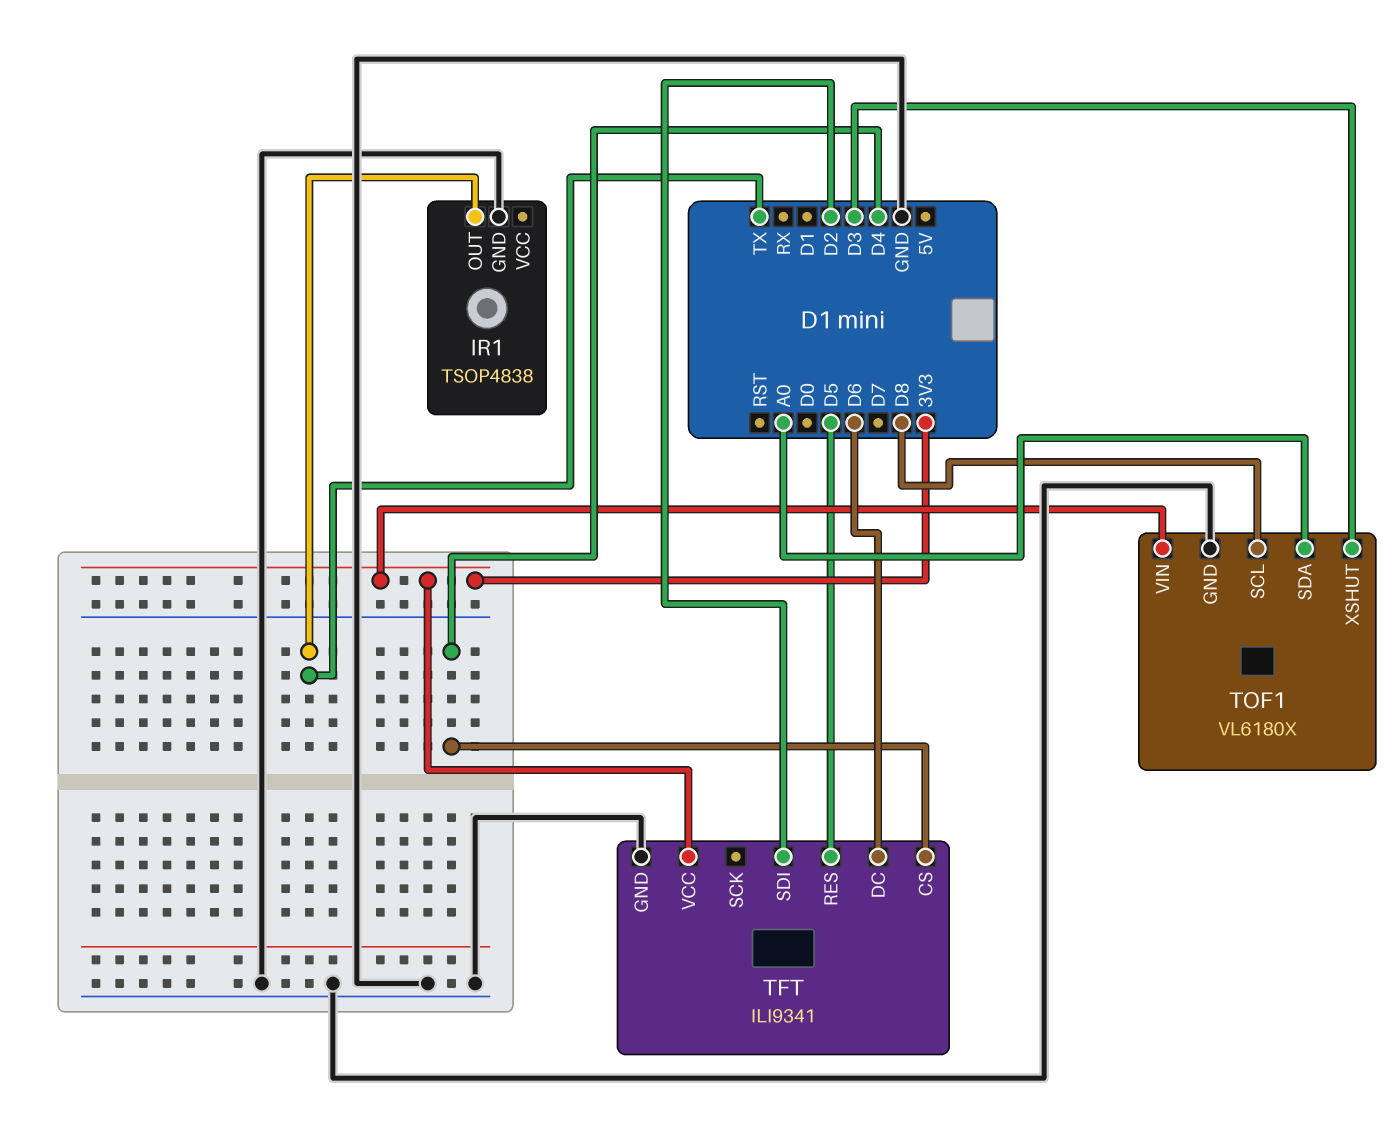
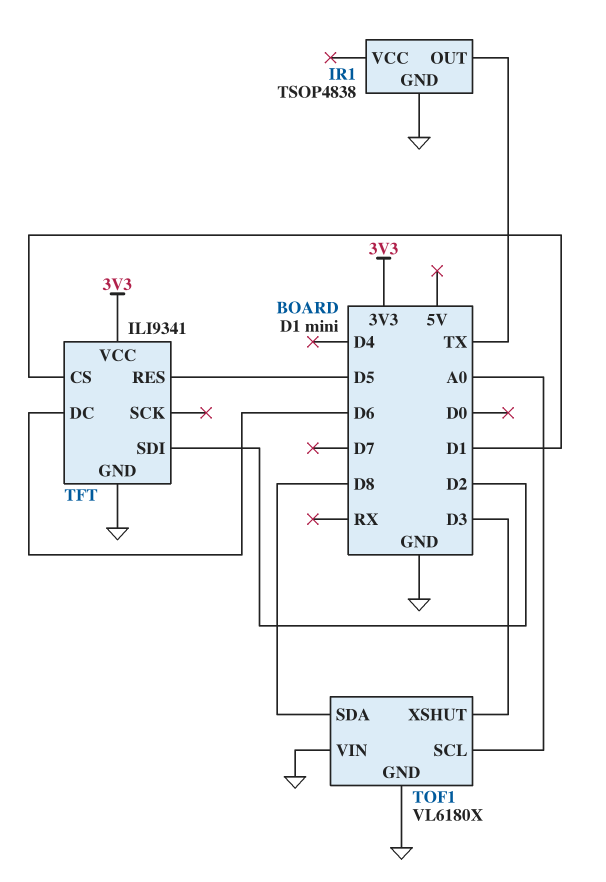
TFT pin CS: D4 -> D1
TOF1 pin SCL: D8 -> A0
TOF1 pin SDA: A0 -> D8
TOF1 pin VIN: 3V3 -> GND

